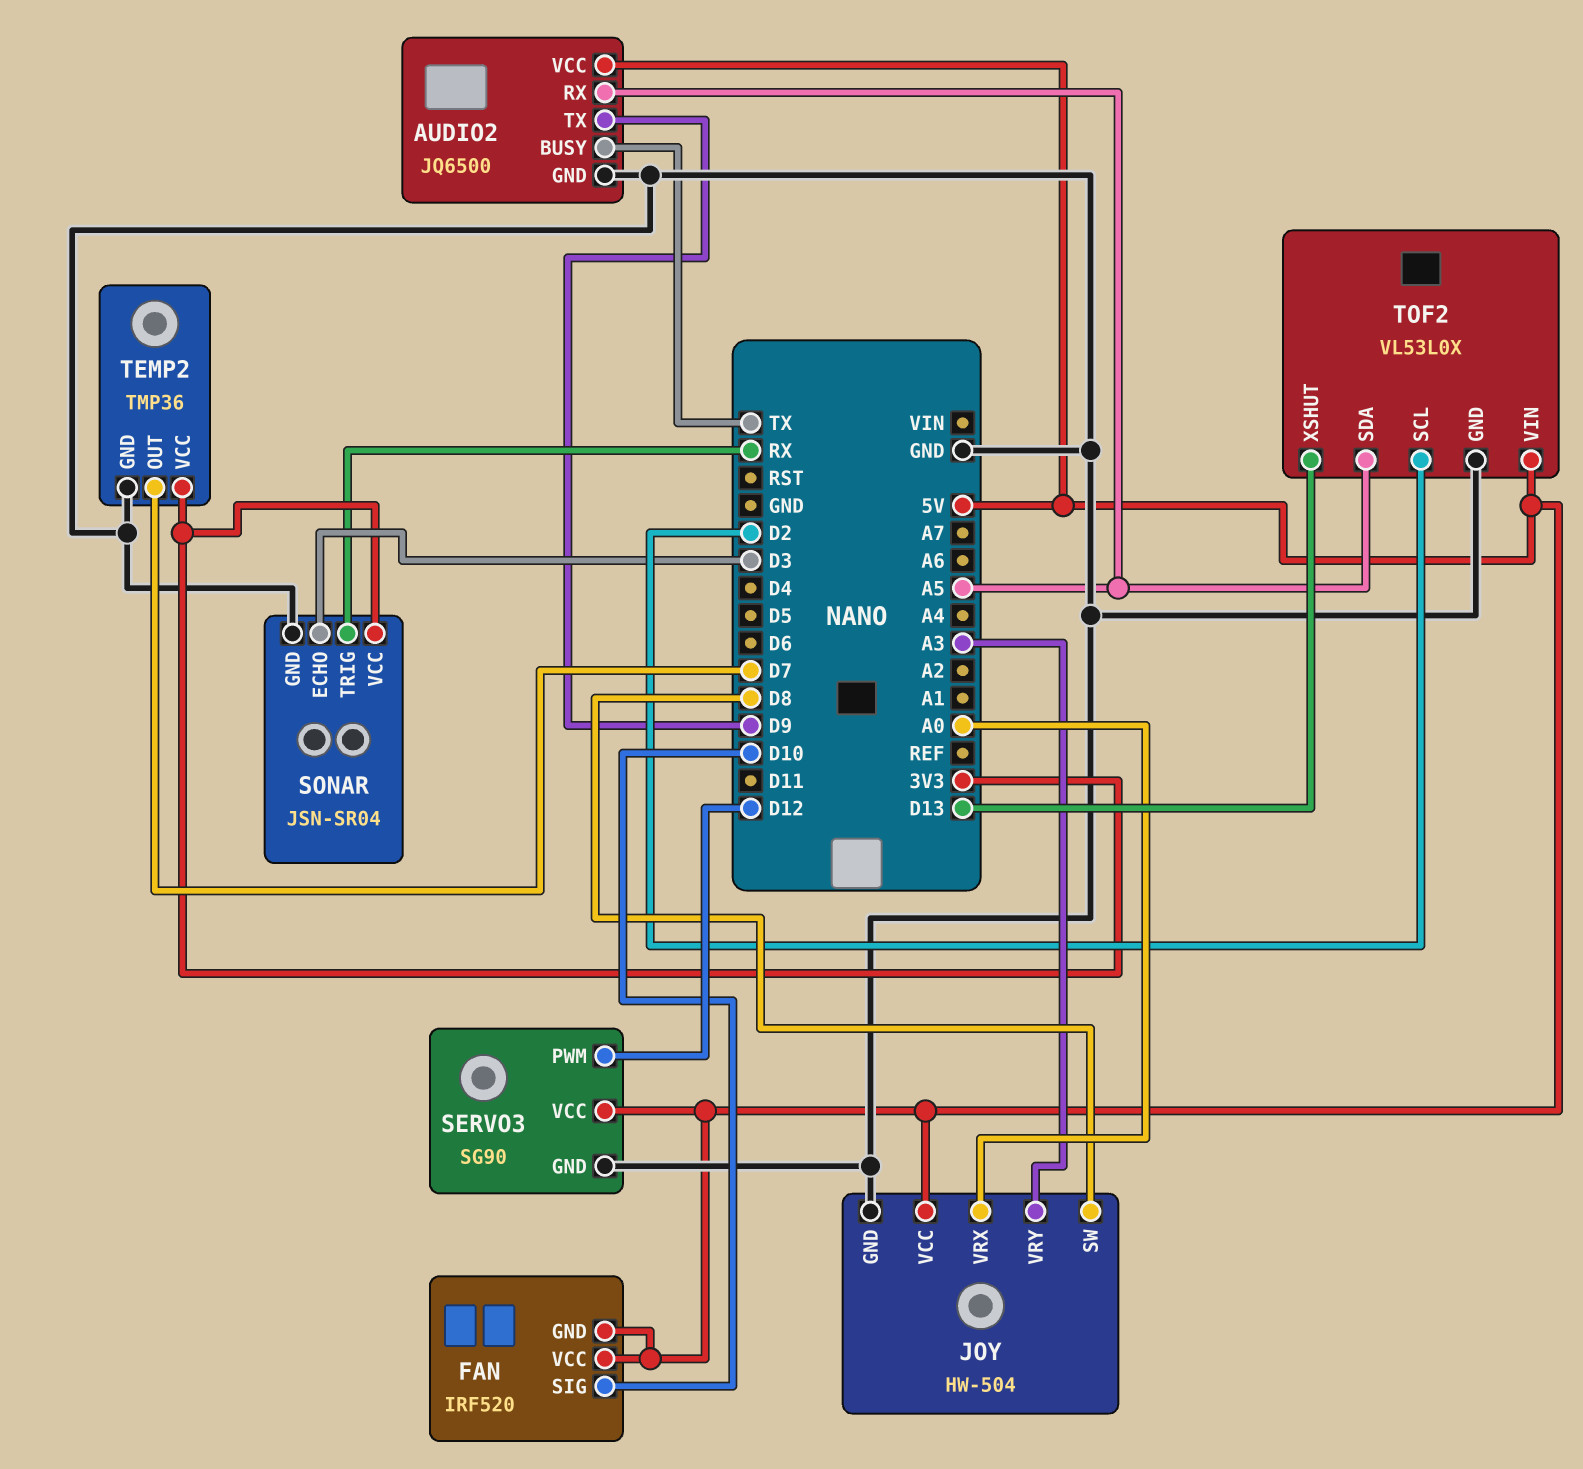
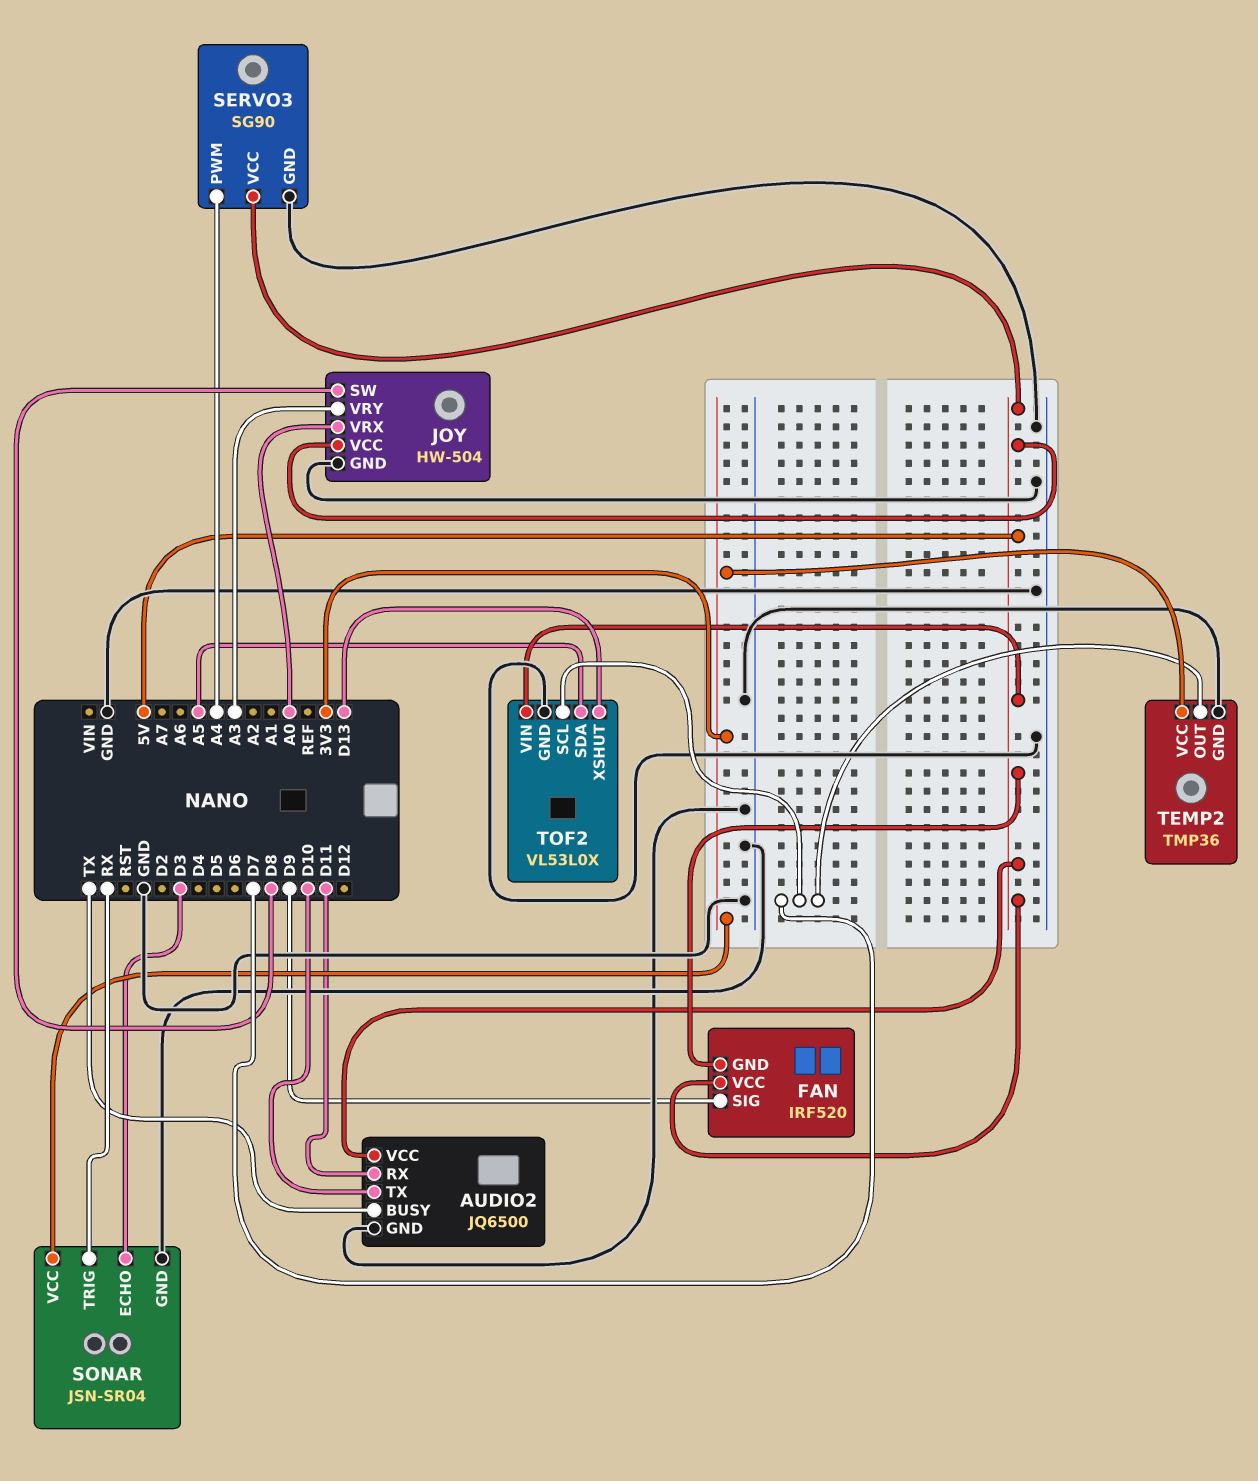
AUDIO2 pin RX: A5 -> D11
AUDIO2 pin TX: D9 -> D10
FAN pin SIG: D10 -> D9
SERVO3 pin PWM: D12 -> A4
TOF2 pin SCL: D2 -> D7

